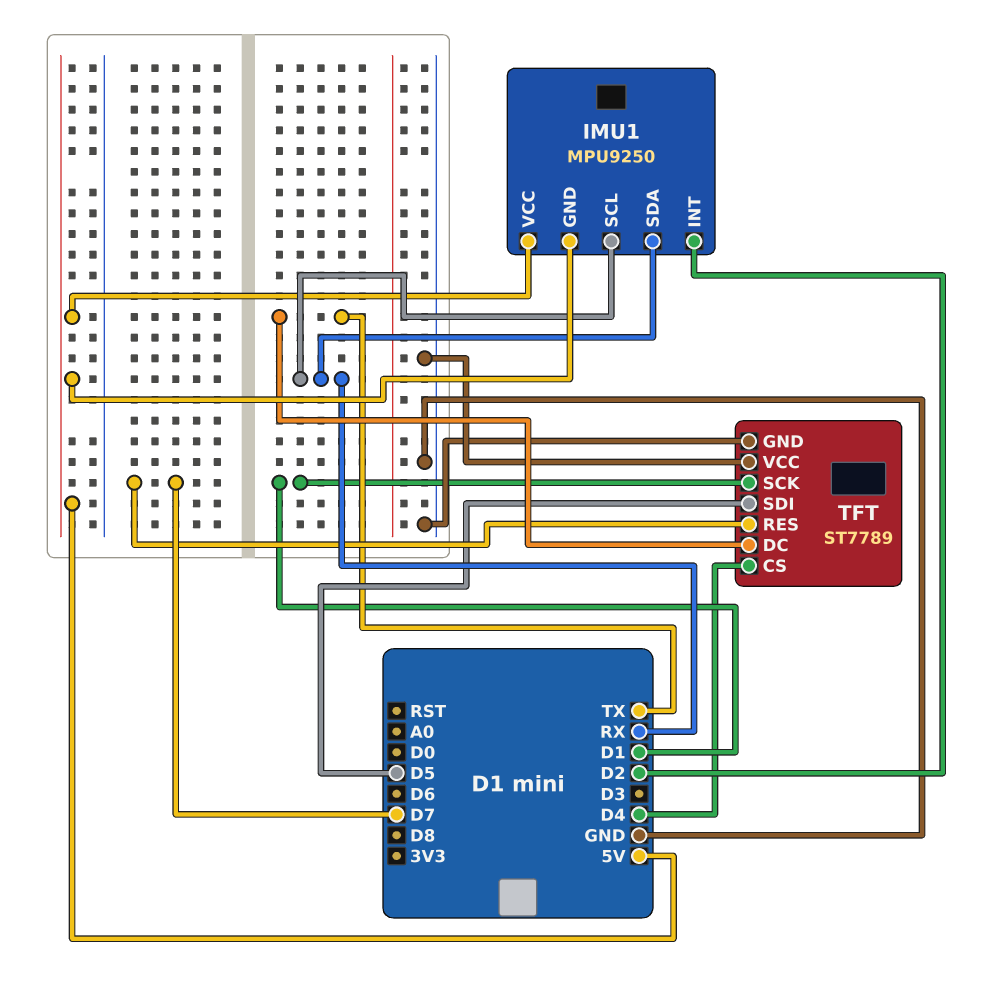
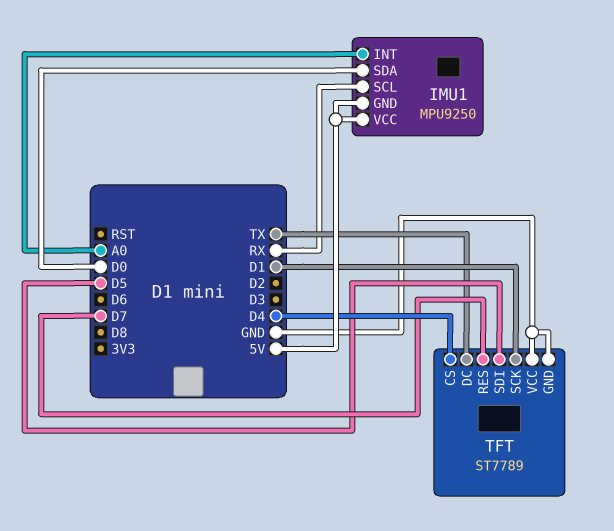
IMU1 pin INT: D2 -> A0
IMU1 pin SDA: RX -> D0

